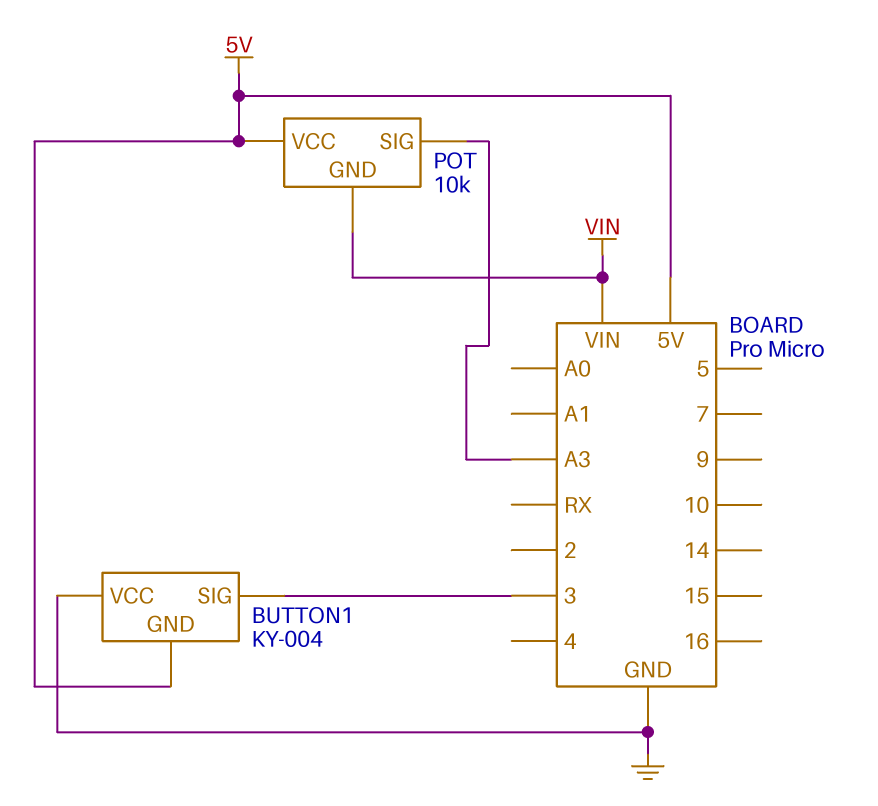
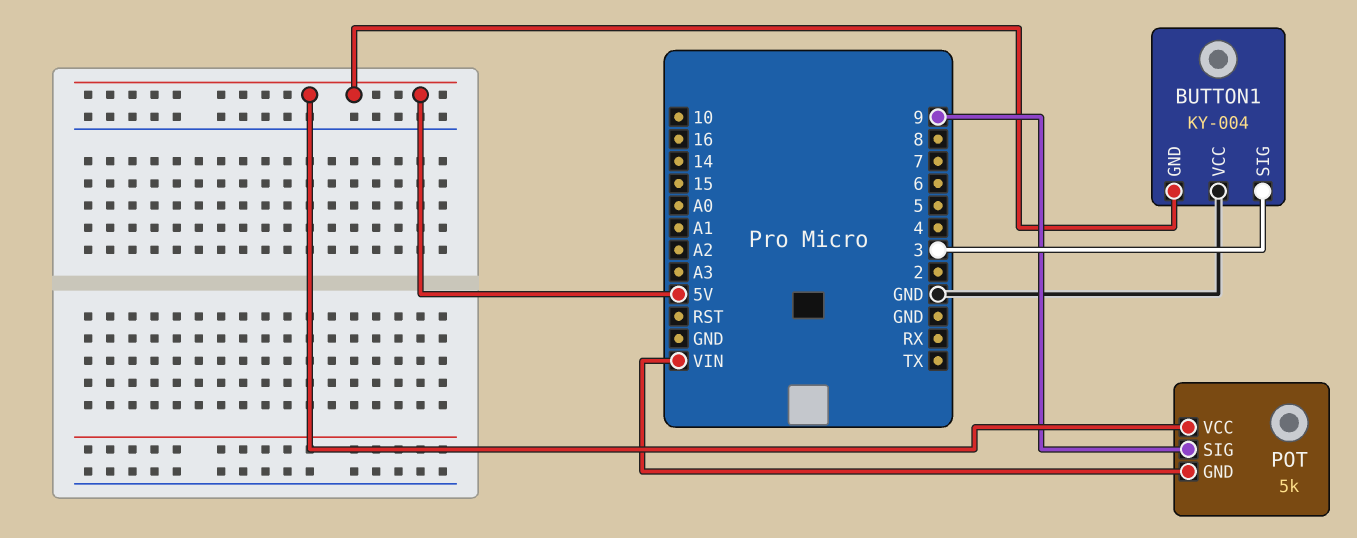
POT: 10k -> 5k
POT pin SIG: A3 -> 9

